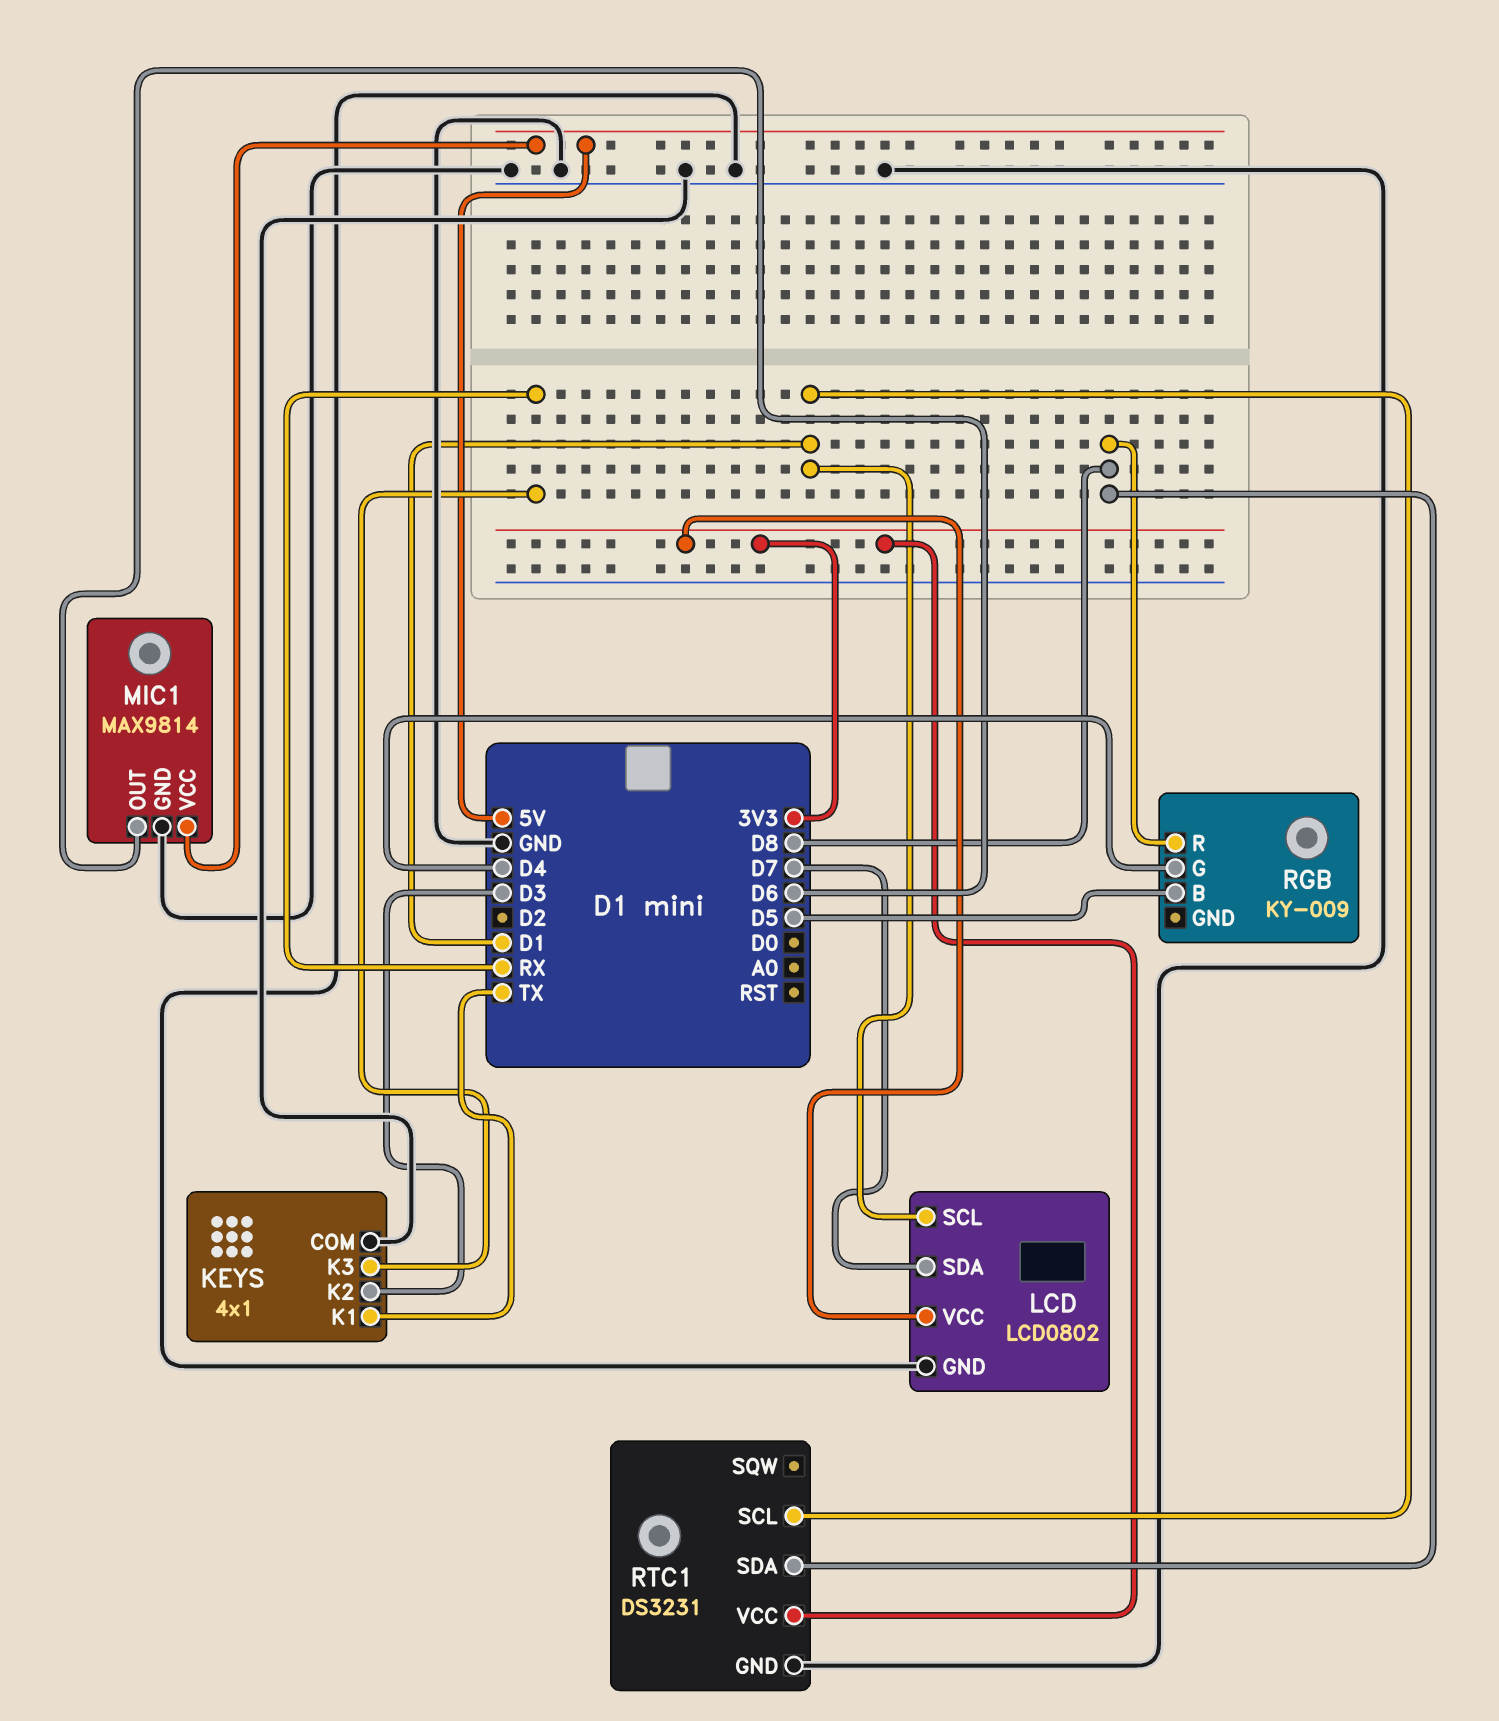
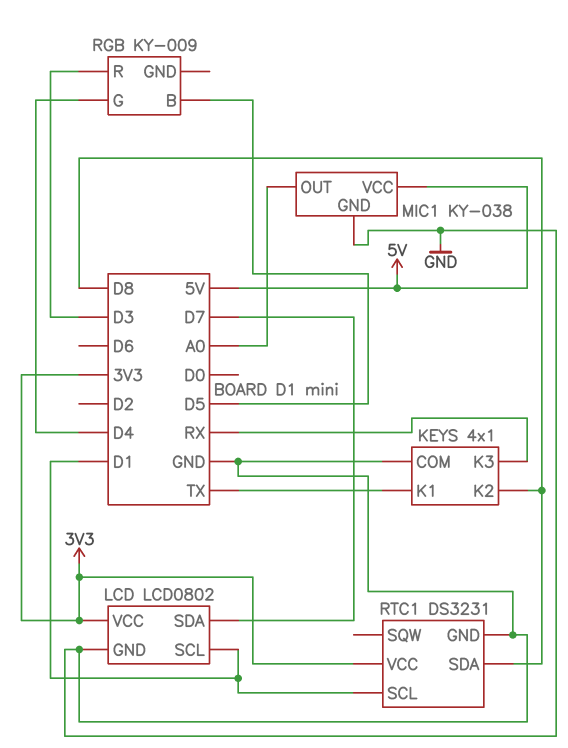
KEYS pin K2: D3 -> D8
MIC1: MAX9814 -> KY-038
MIC1 pin OUT: D6 -> A0
RGB pin R: D8 -> D3

